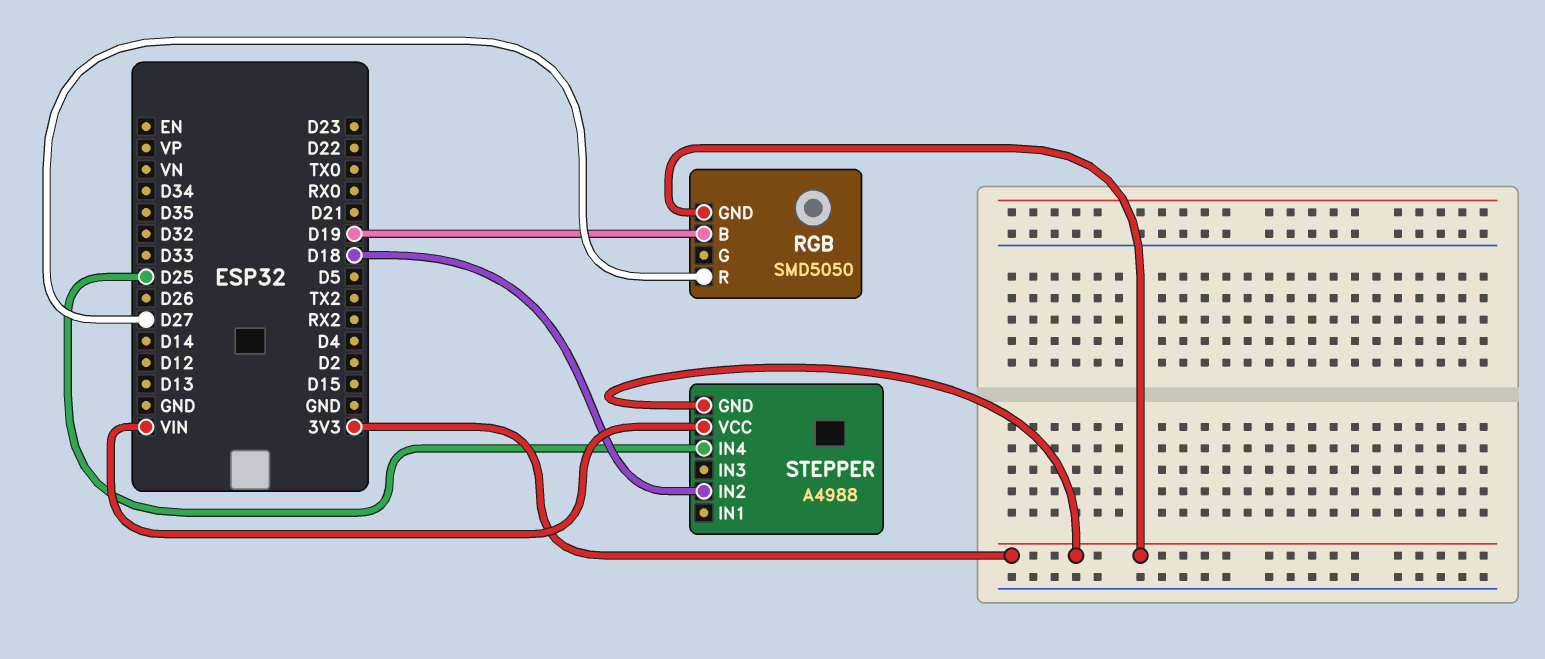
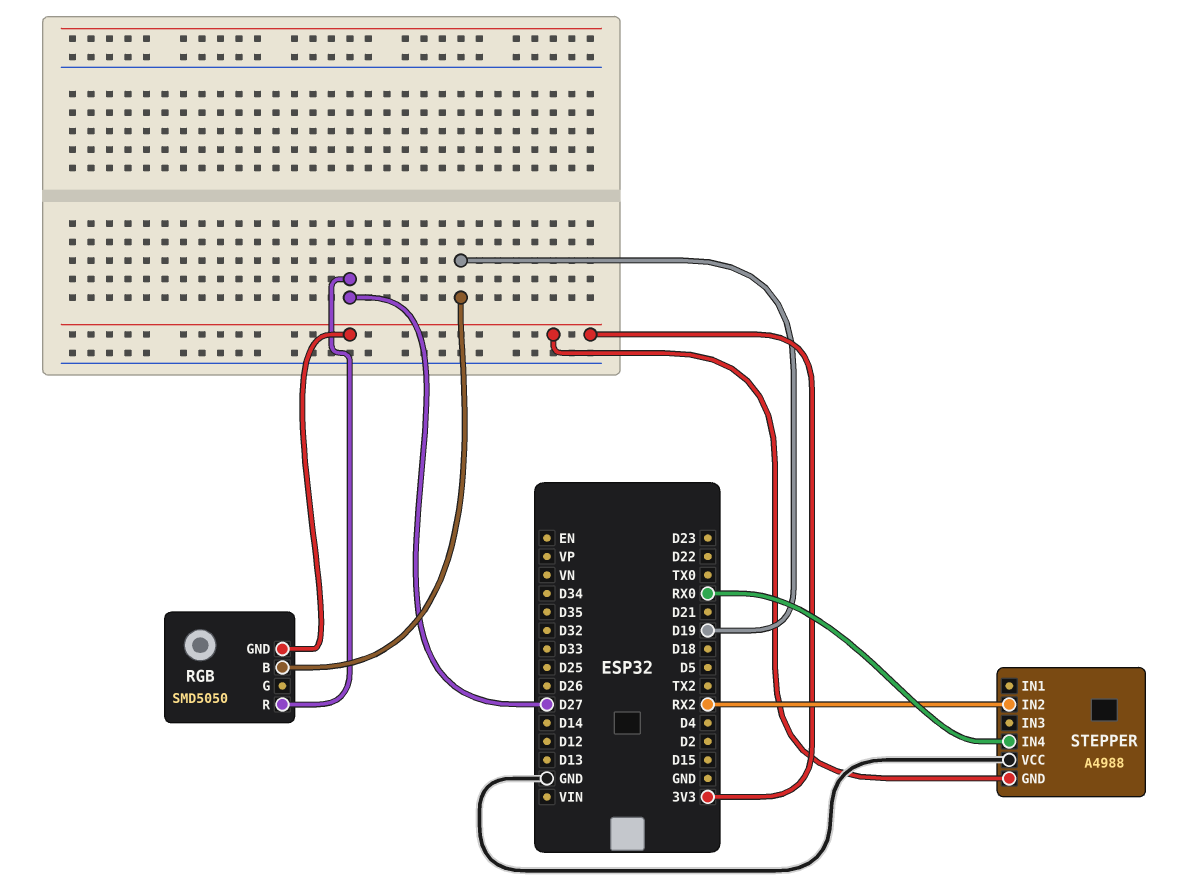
STEPPER pin IN2: D18 -> RX2
STEPPER pin IN4: D25 -> RX0
STEPPER pin VCC: VIN -> GND

